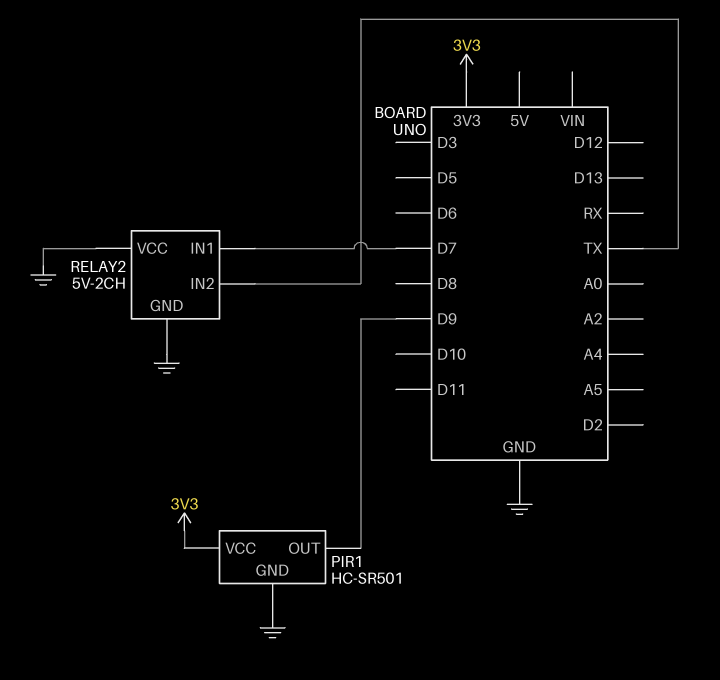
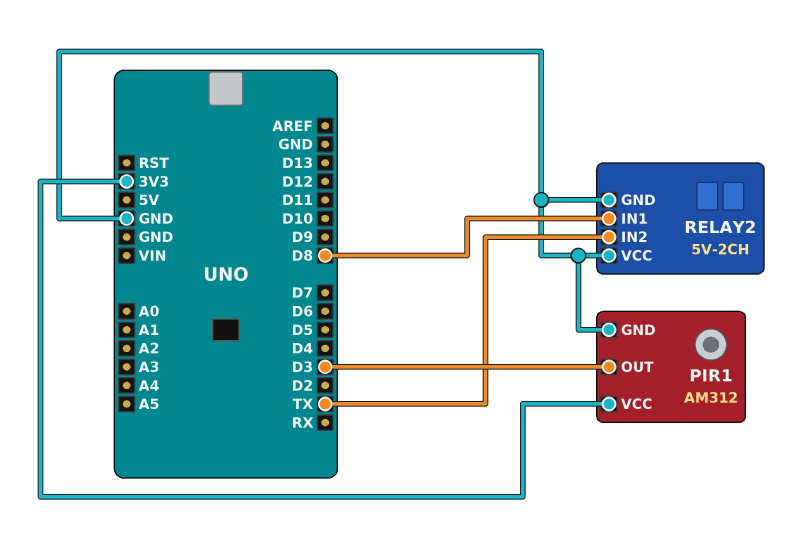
PIR1: HC-SR501 -> AM312
PIR1 pin OUT: D9 -> D3
RELAY2 pin IN1: D7 -> D8

